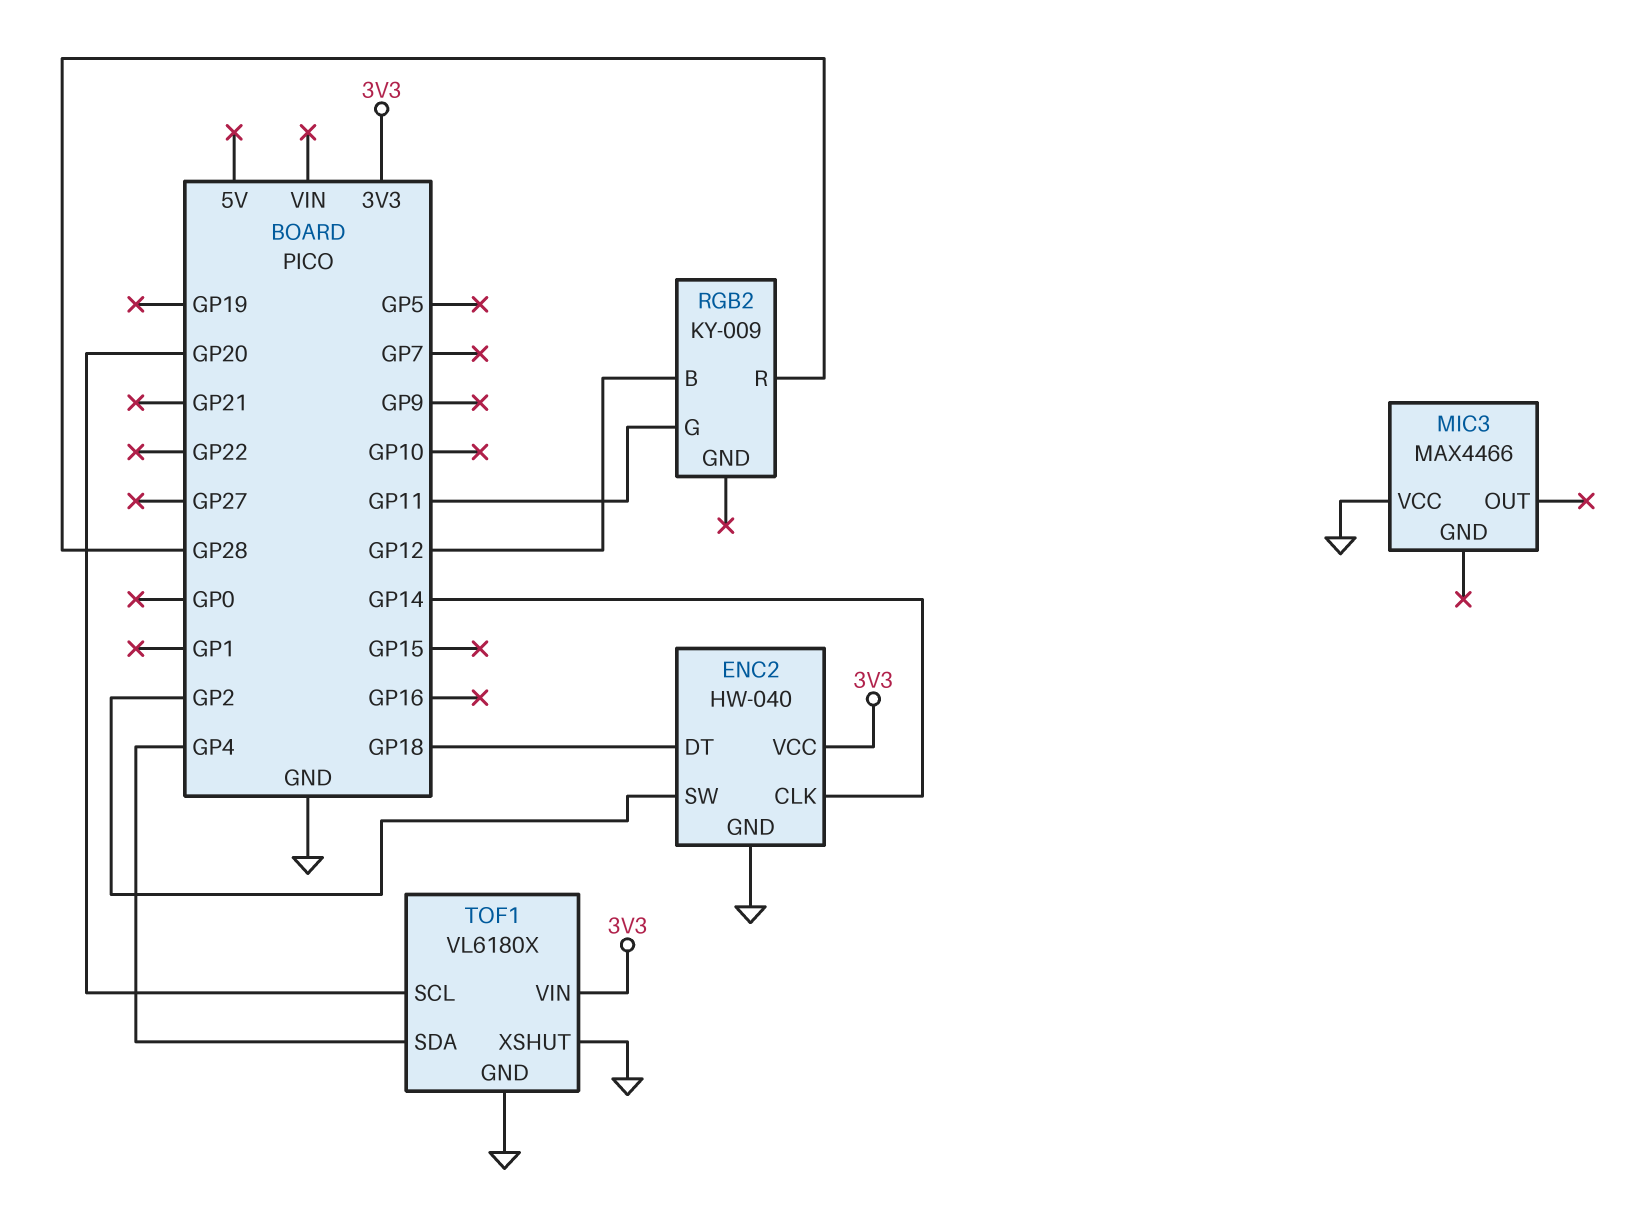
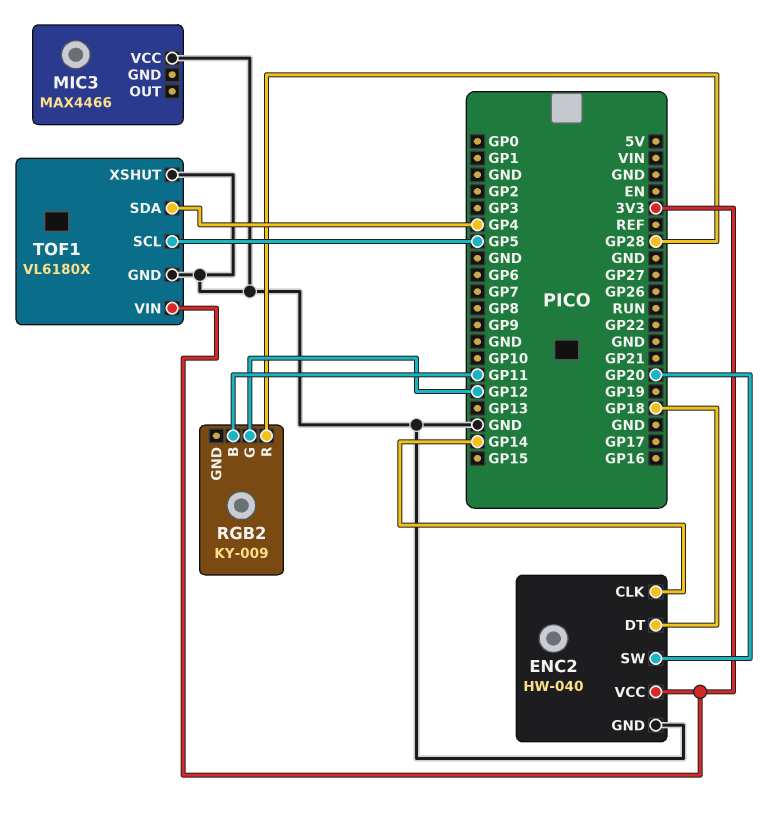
ENC2 pin SW: GP2 -> GP20
RGB2 pin B: GP12 -> GP11
RGB2 pin G: GP11 -> GP12
TOF1 pin SCL: GP20 -> GP5

